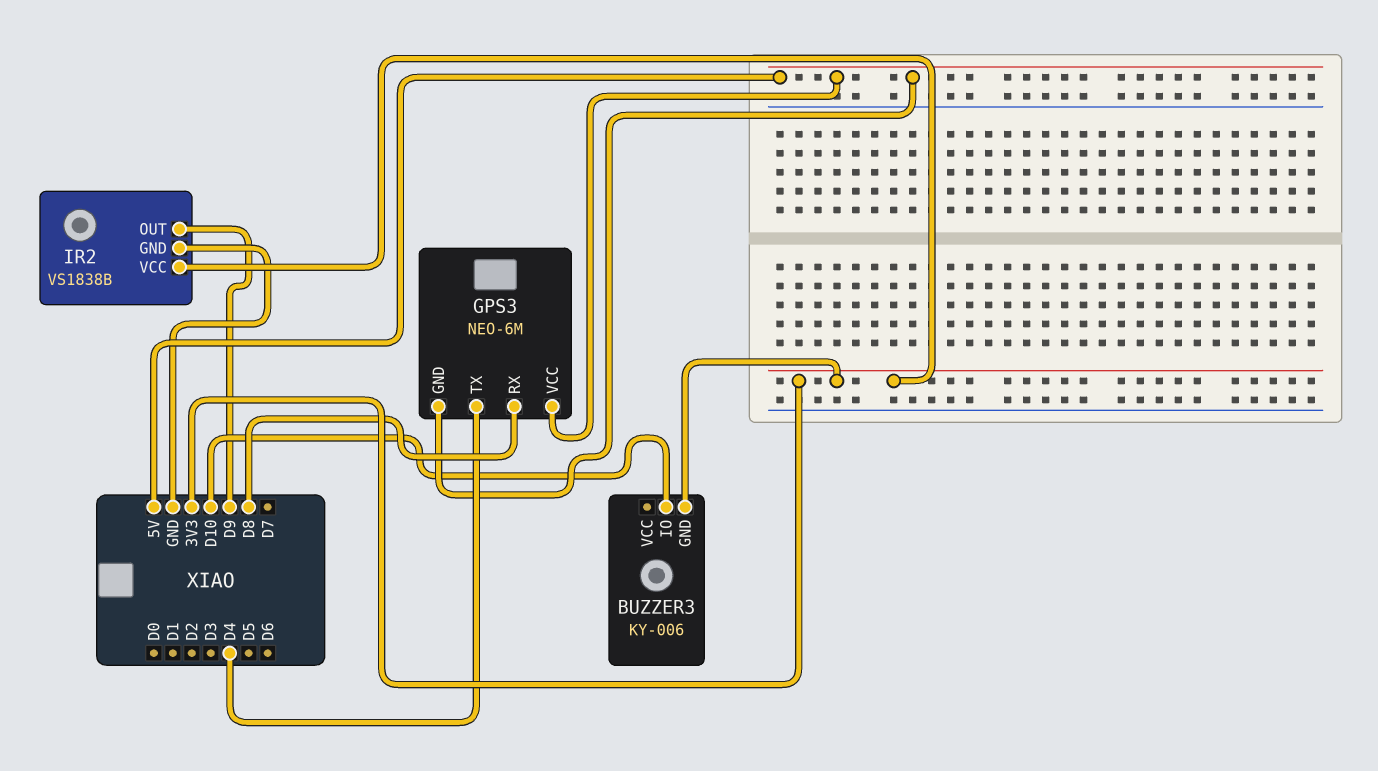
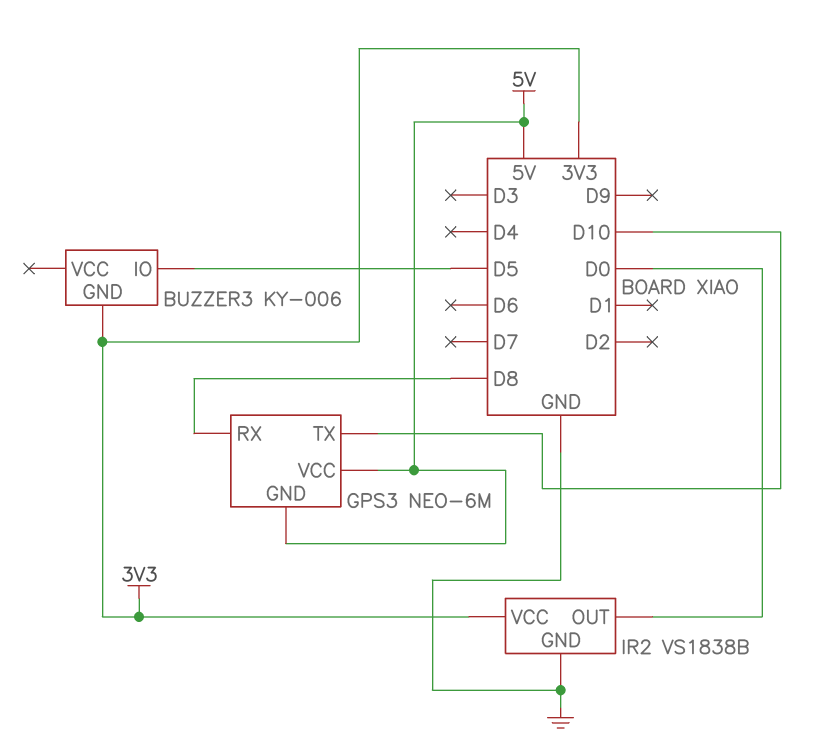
BUZZER3 pin IO: D10 -> D5
GPS3 pin TX: D4 -> D10
IR2 pin OUT: D9 -> D0

